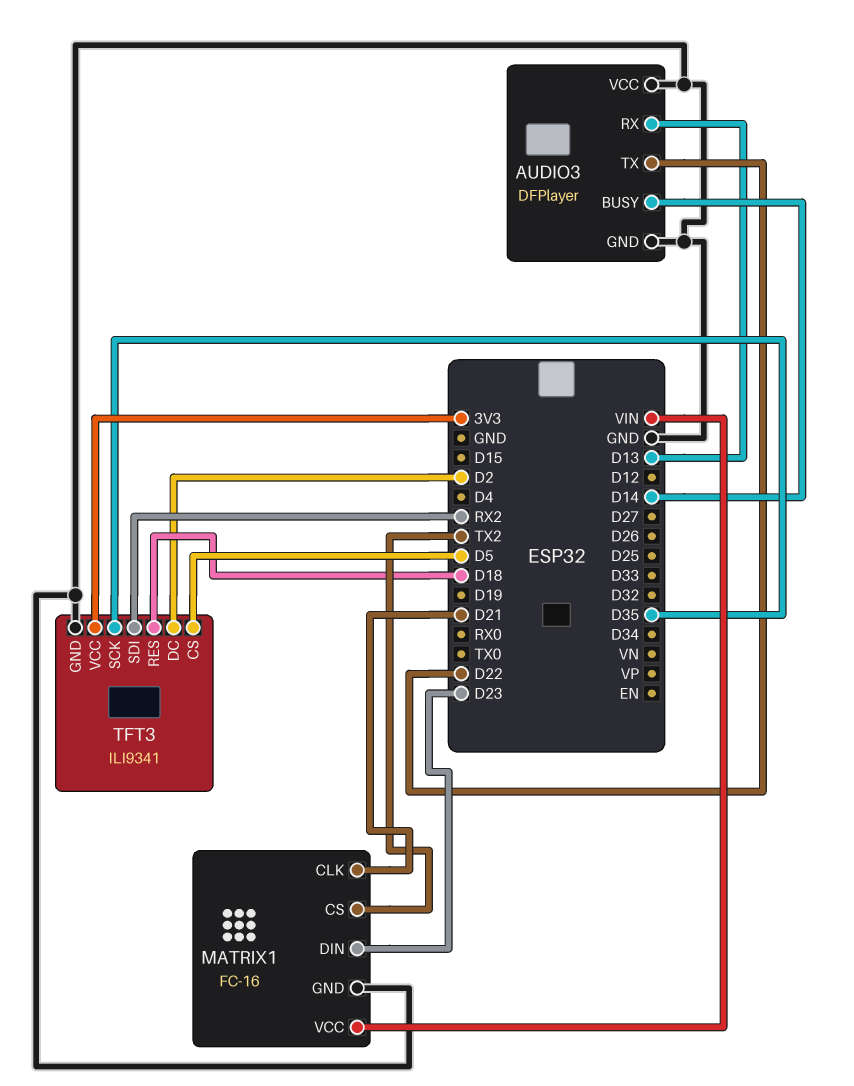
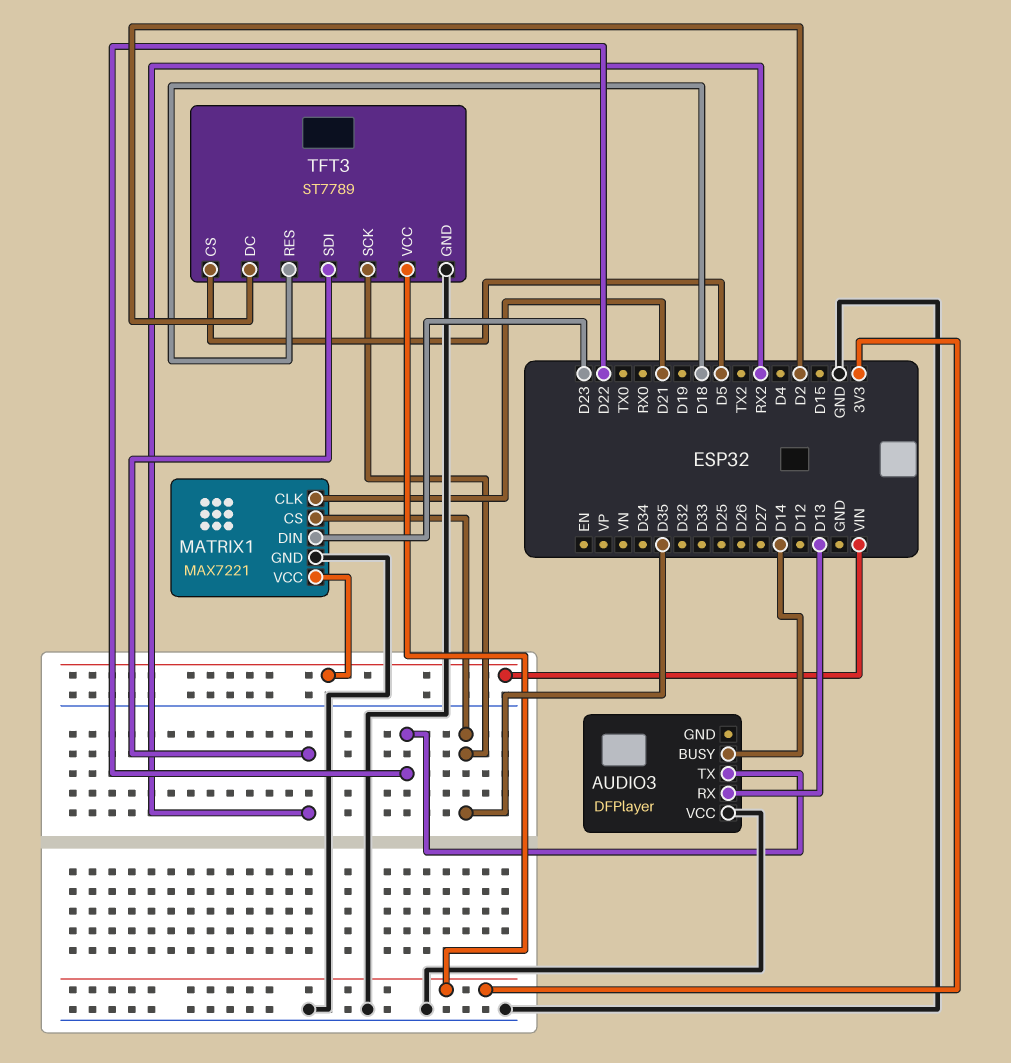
AUDIO3 pin GND: GND -> none
MATRIX1: FC-16 -> MAX7221
MATRIX1 pin CS: TX2 -> D35
TFT3: ILI9341 -> ST7789

